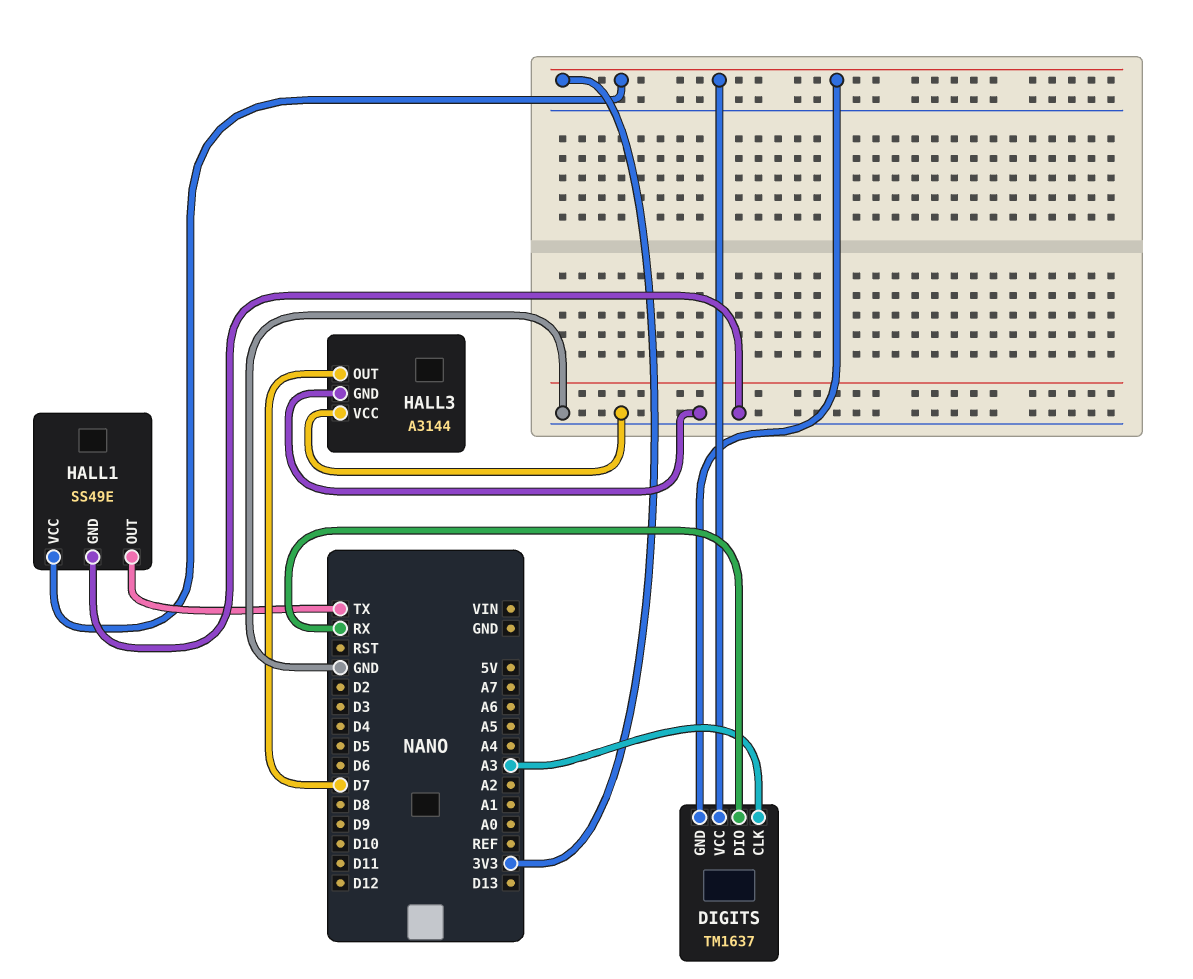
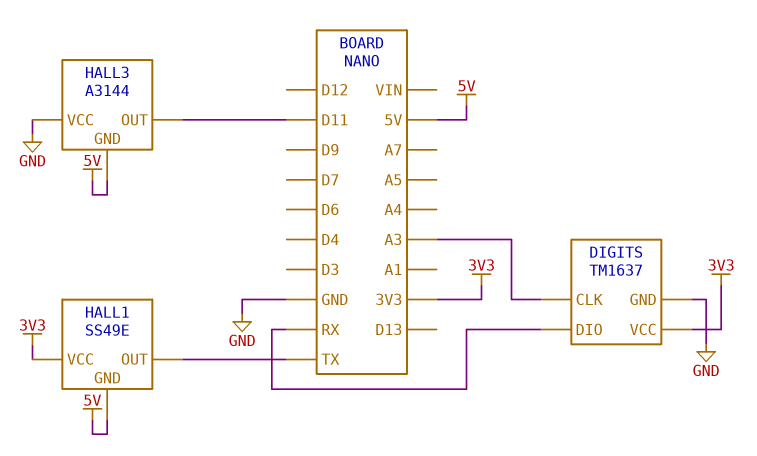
DIGITS pin GND: 3V3 -> GND
HALL1 pin GND: GND -> 5V
HALL3 pin GND: GND -> 5V
HALL3 pin OUT: D7 -> D11

